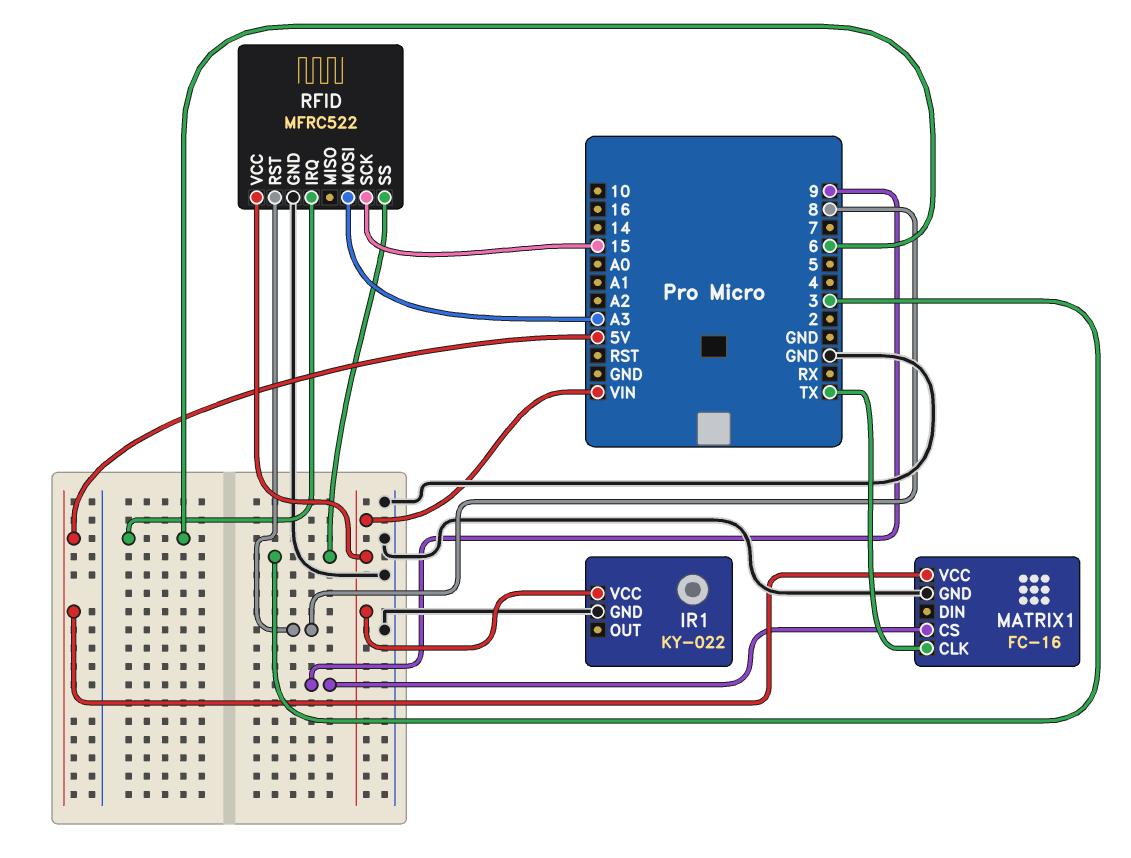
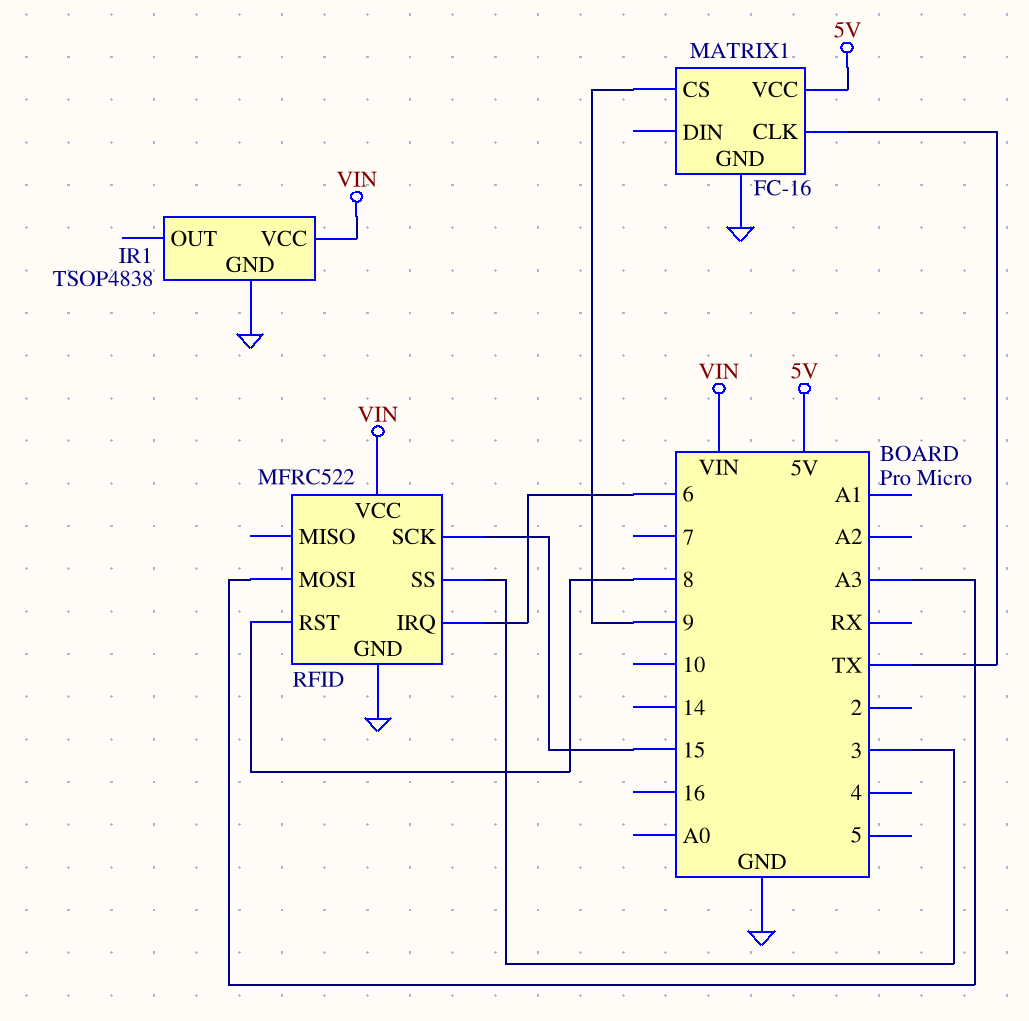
IR1: KY-022 -> TSOP4838

